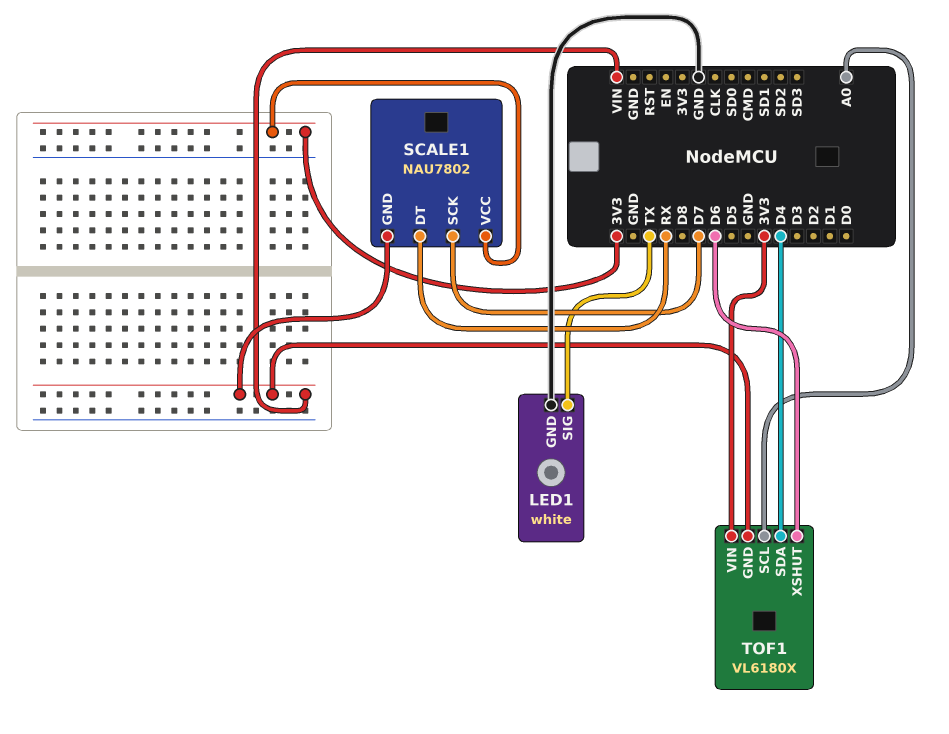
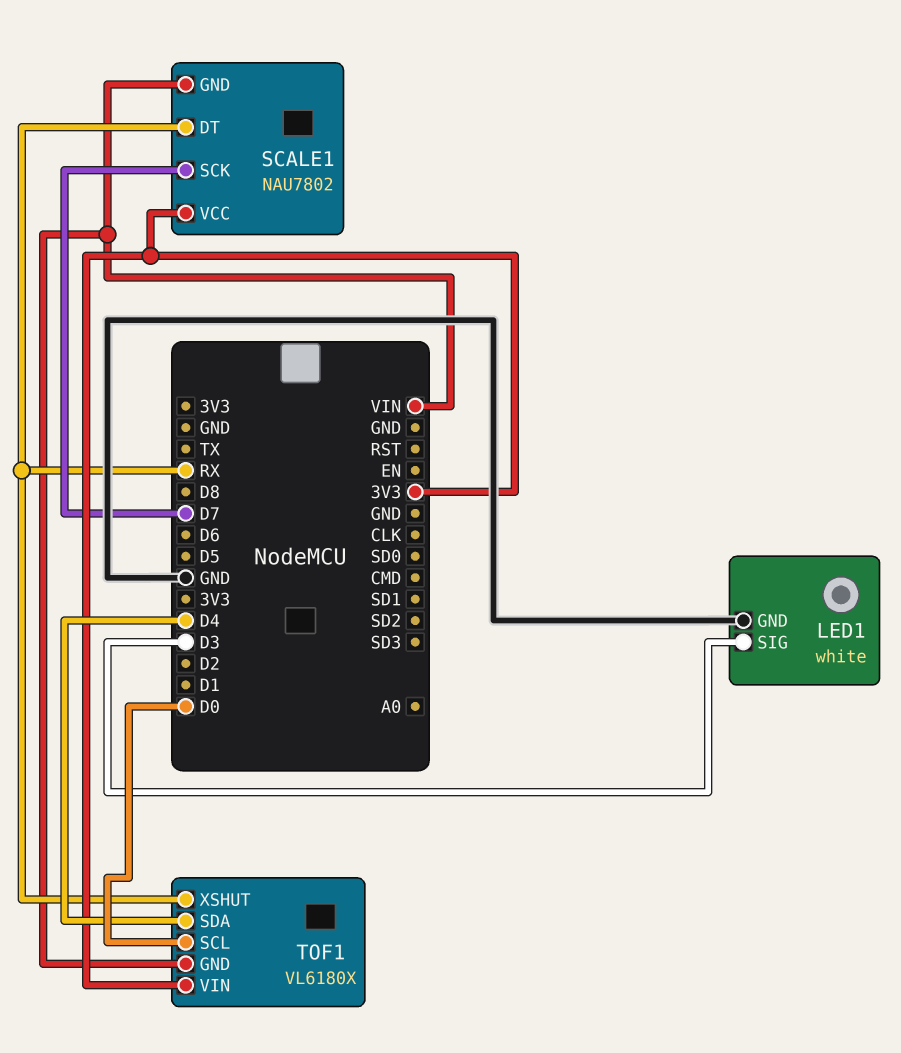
LED1 pin SIG: TX -> D3
TOF1 pin SCL: A0 -> D0
TOF1 pin XSHUT: D6 -> RX

